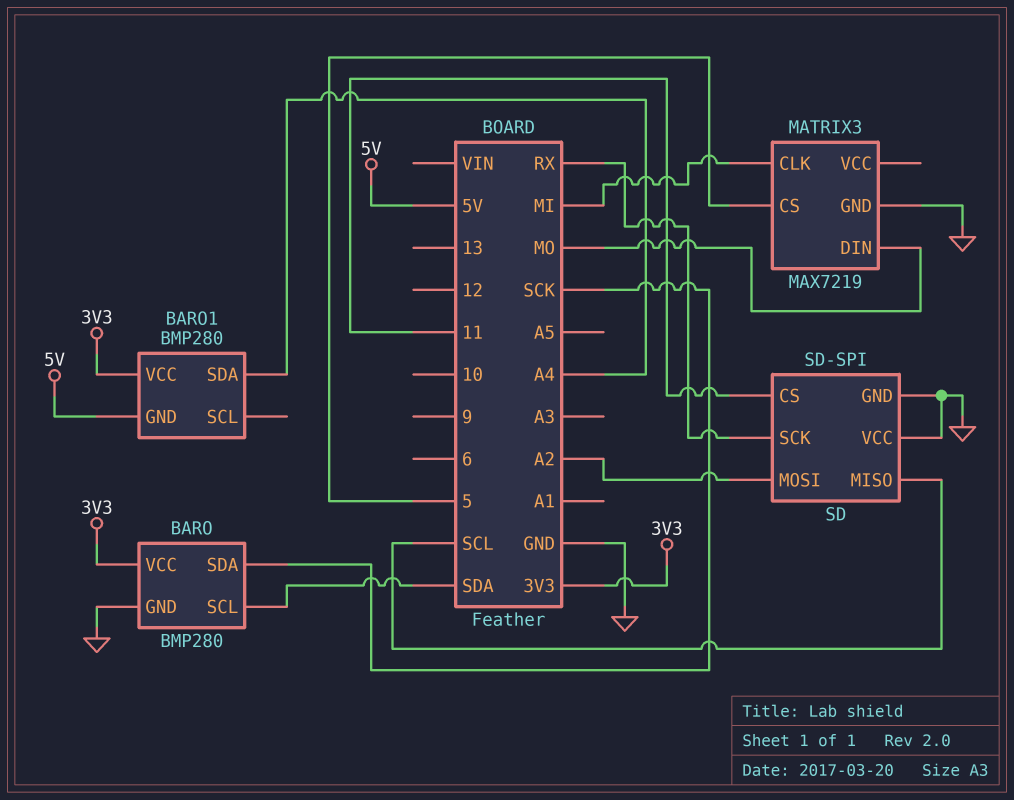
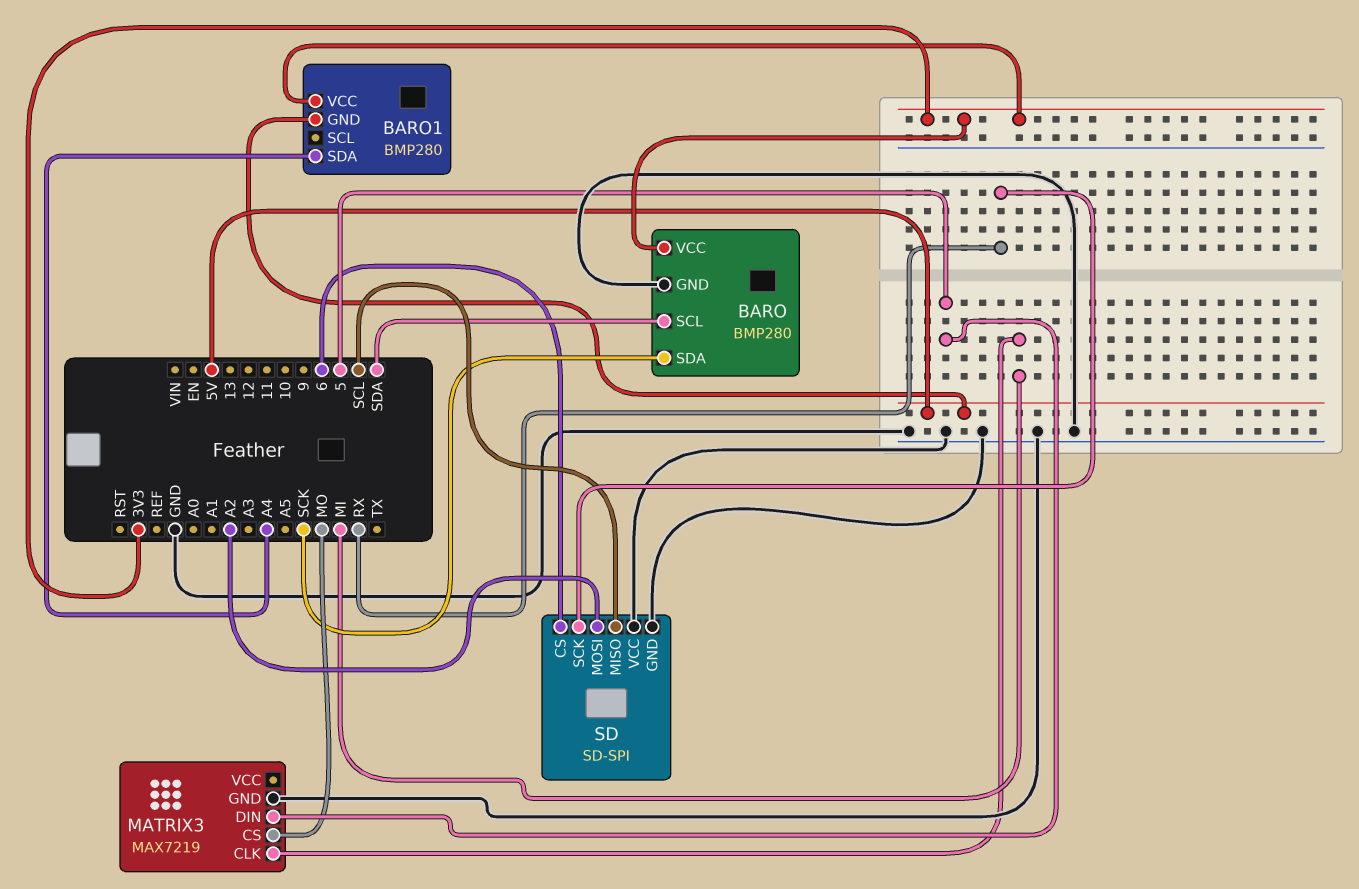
MATRIX3 pin CS: 5 -> MO
MATRIX3 pin DIN: MO -> 5
SD pin CS: 11 -> 6

